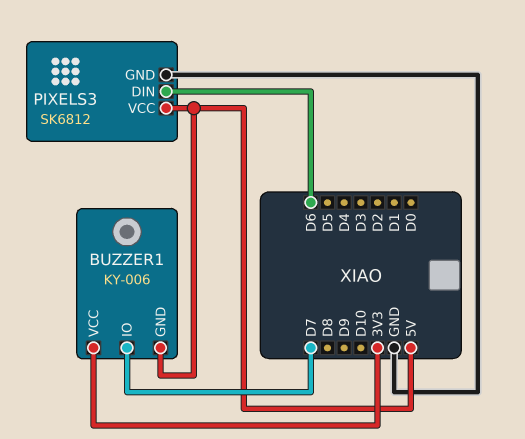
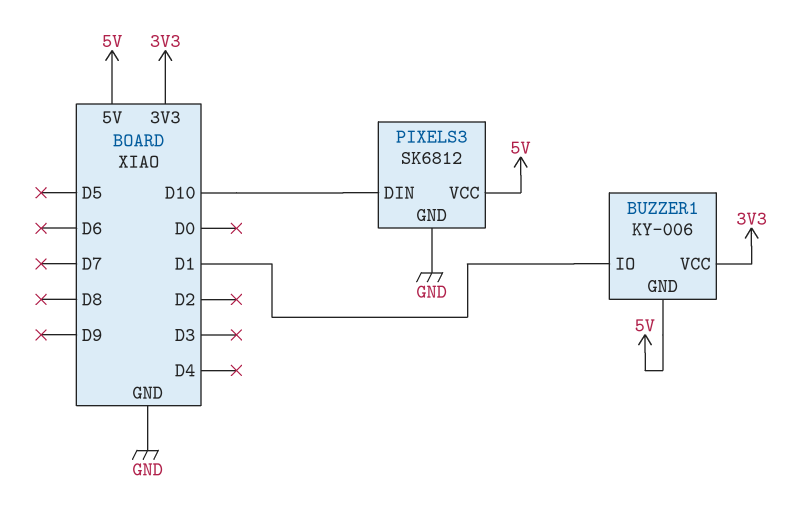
BUZZER1 pin IO: D7 -> D1
PIXELS3 pin DIN: D6 -> D10

